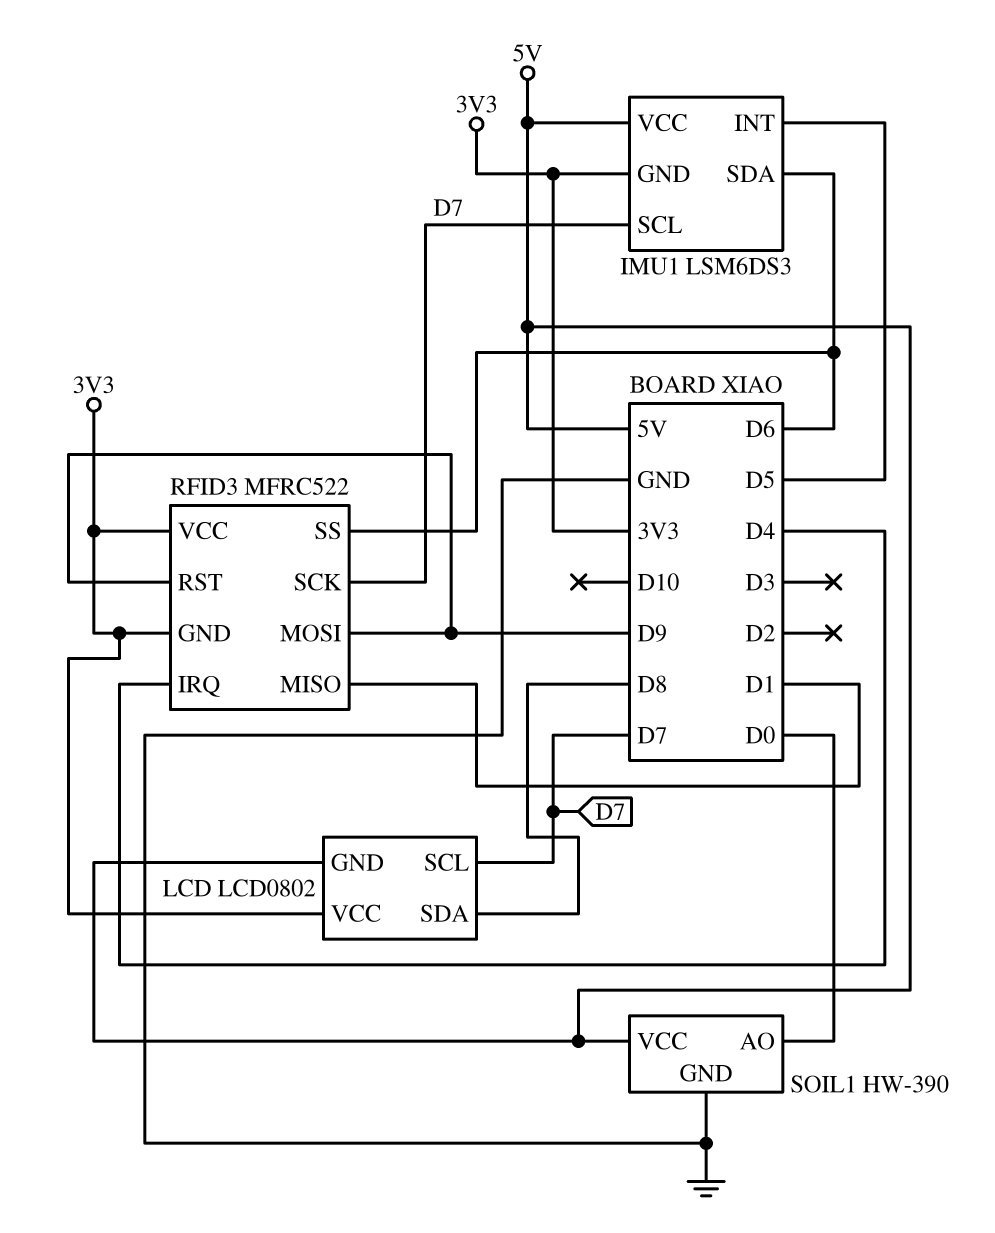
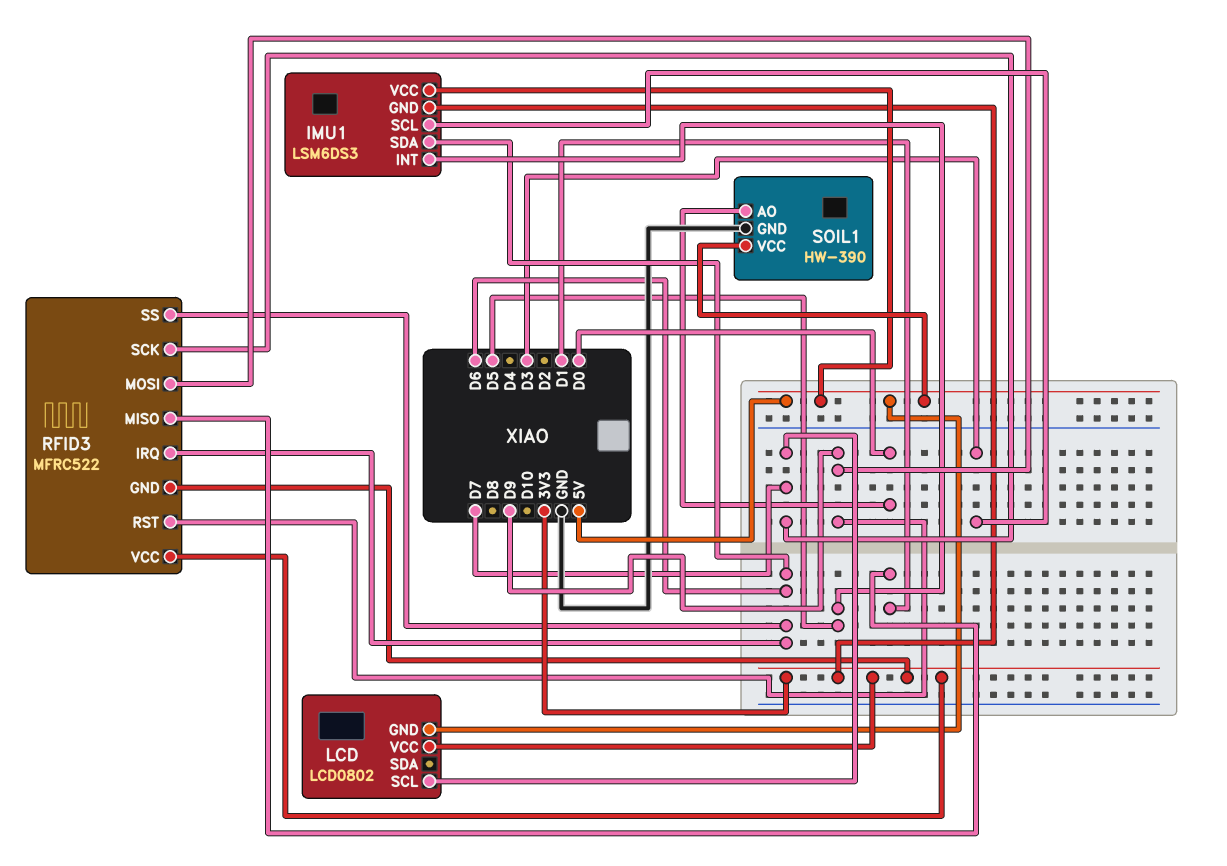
IMU1 pin SCL: D7 -> D3
LCD pin SDA: D8 -> none
RFID3 pin IRQ: D4 -> D6

